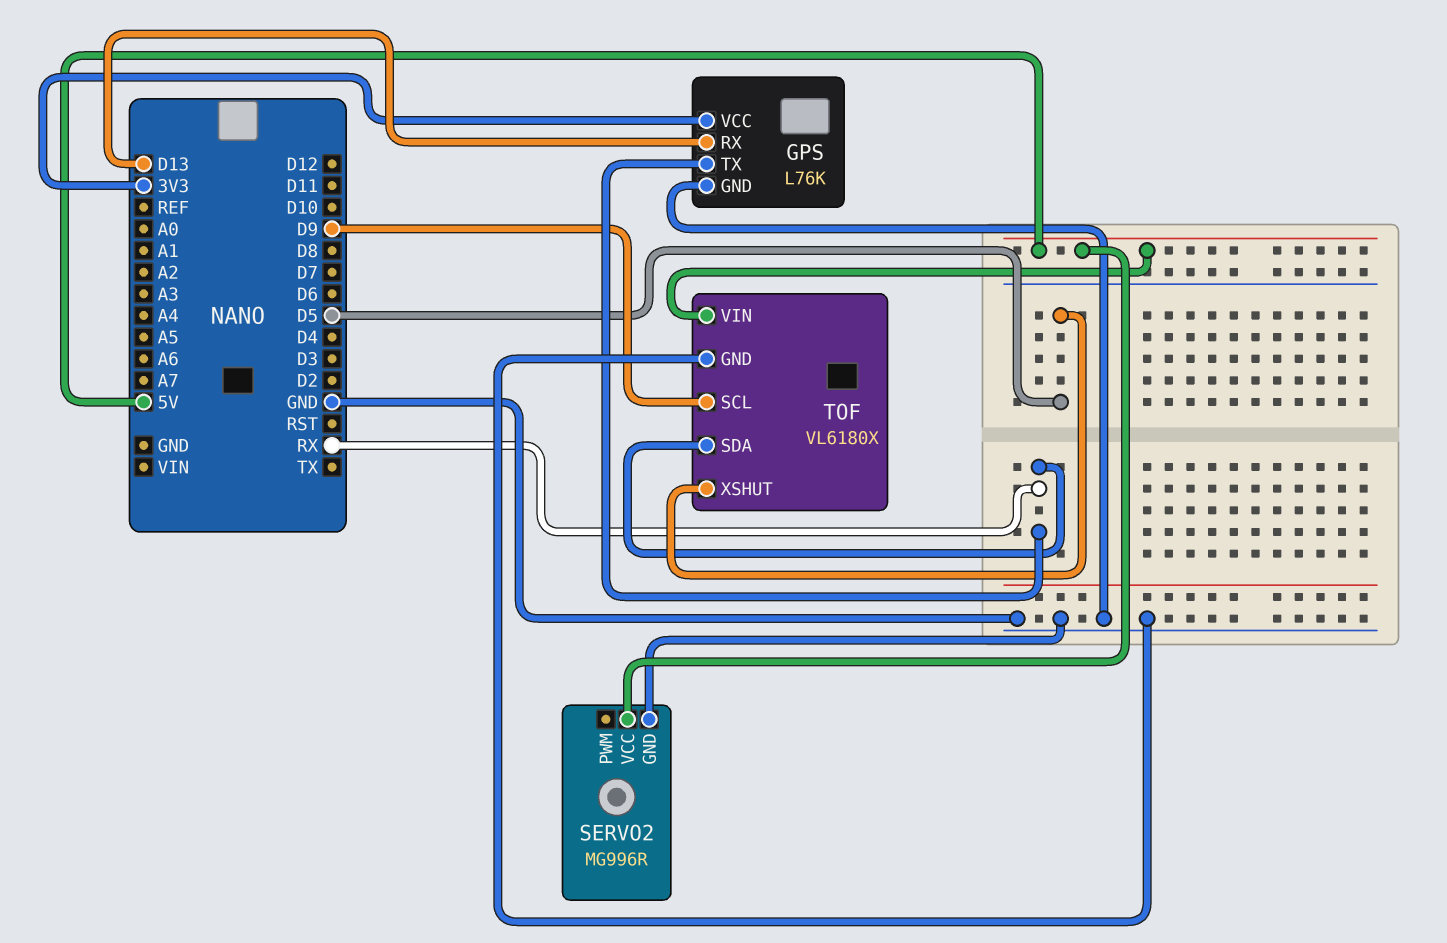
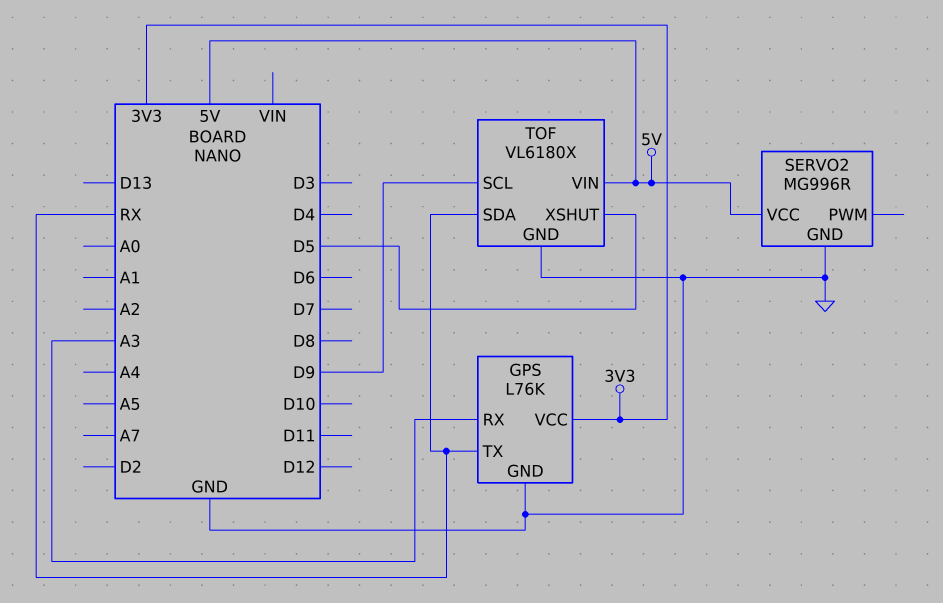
GPS pin RX: D13 -> A3

